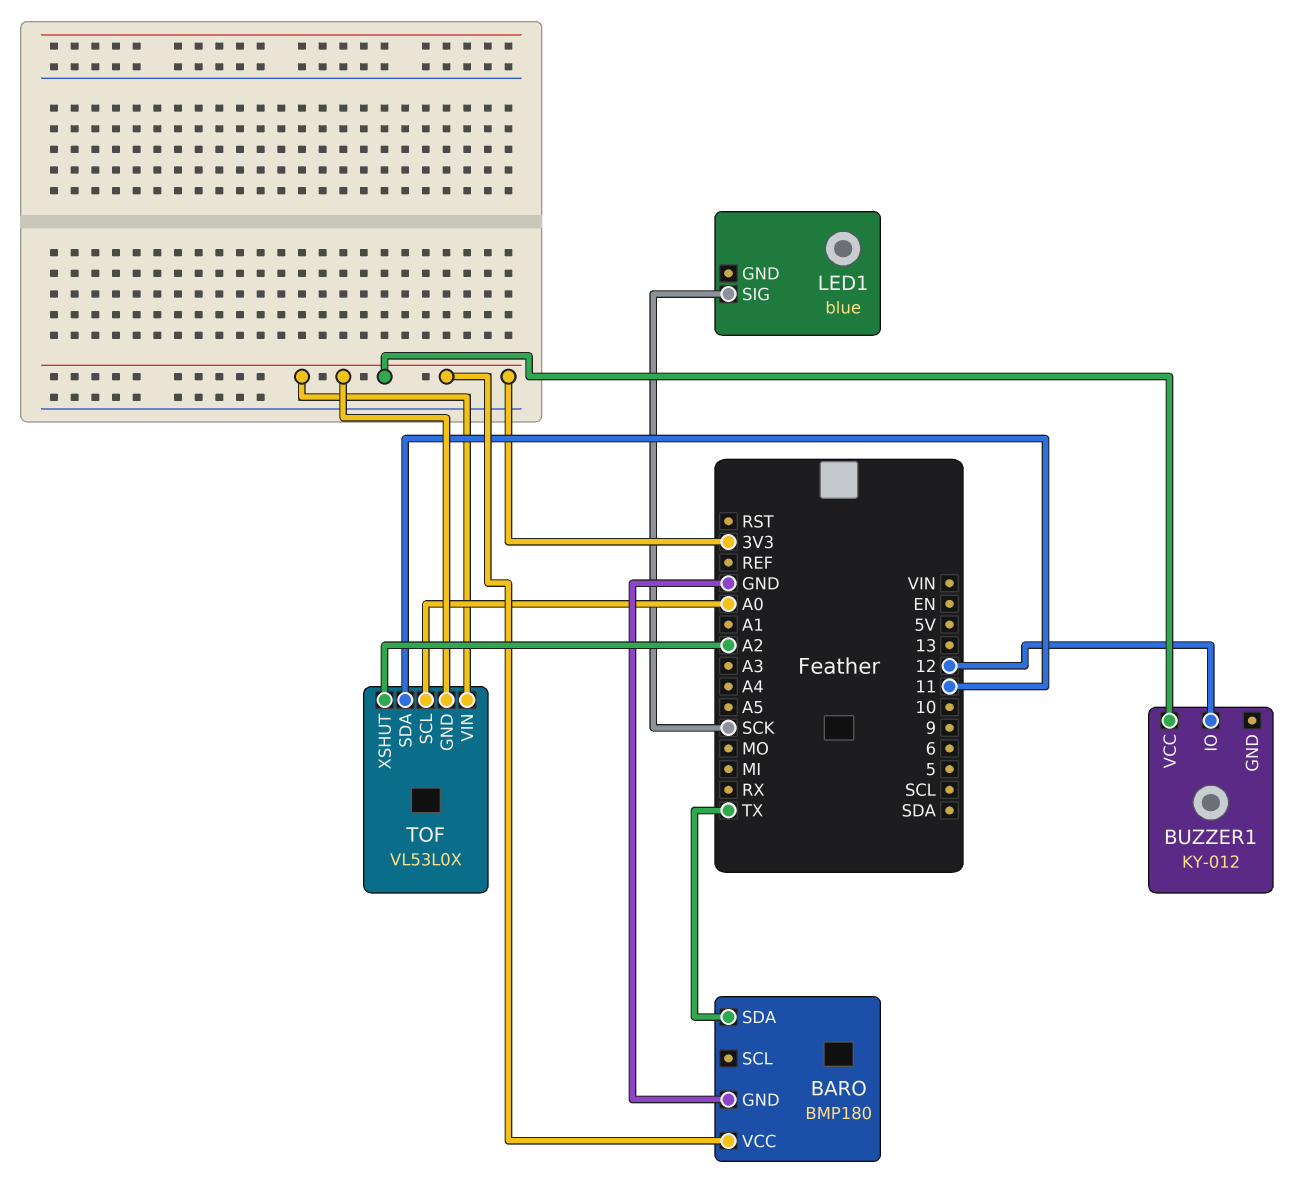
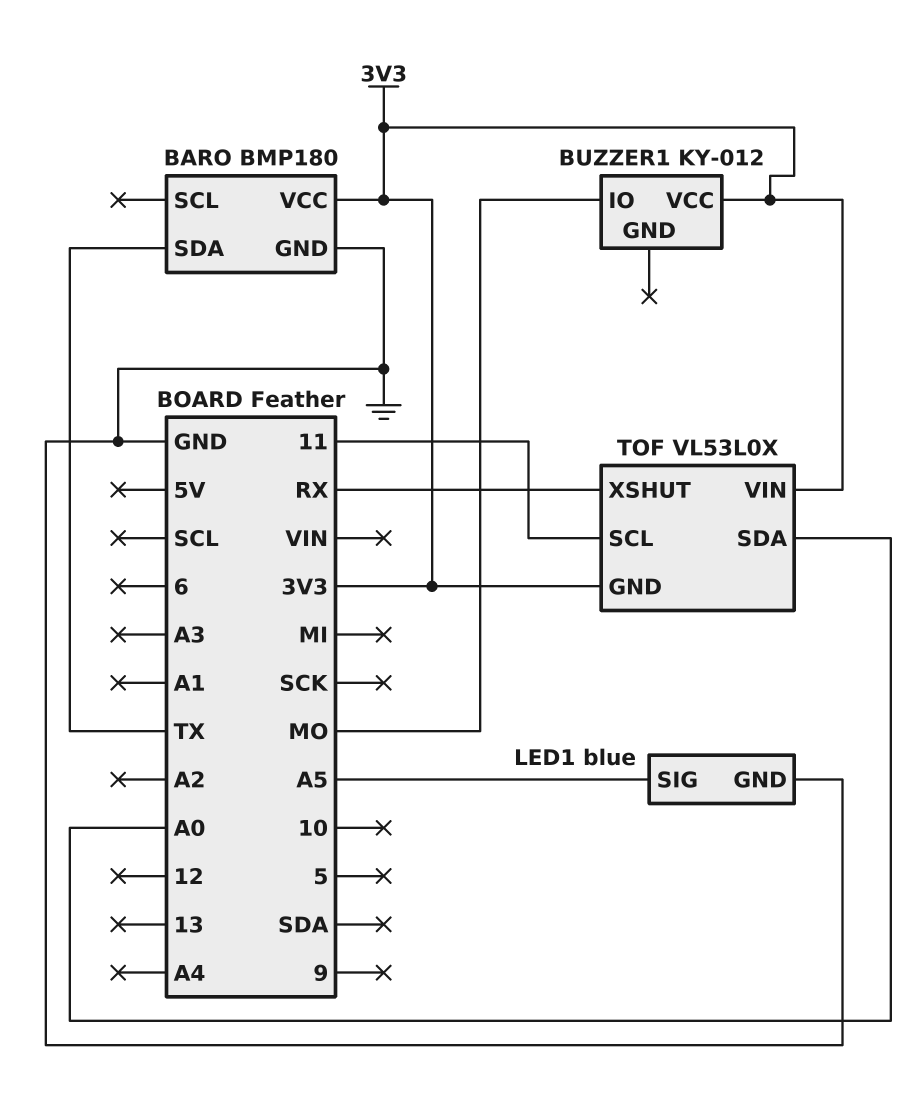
BUZZER1 pin IO: 12 -> MO
LED1 pin GND: none -> GND
LED1 pin SIG: SCK -> A5
TOF pin SCL: A0 -> 11
TOF pin SDA: 11 -> A0
TOF pin XSHUT: A2 -> RX

